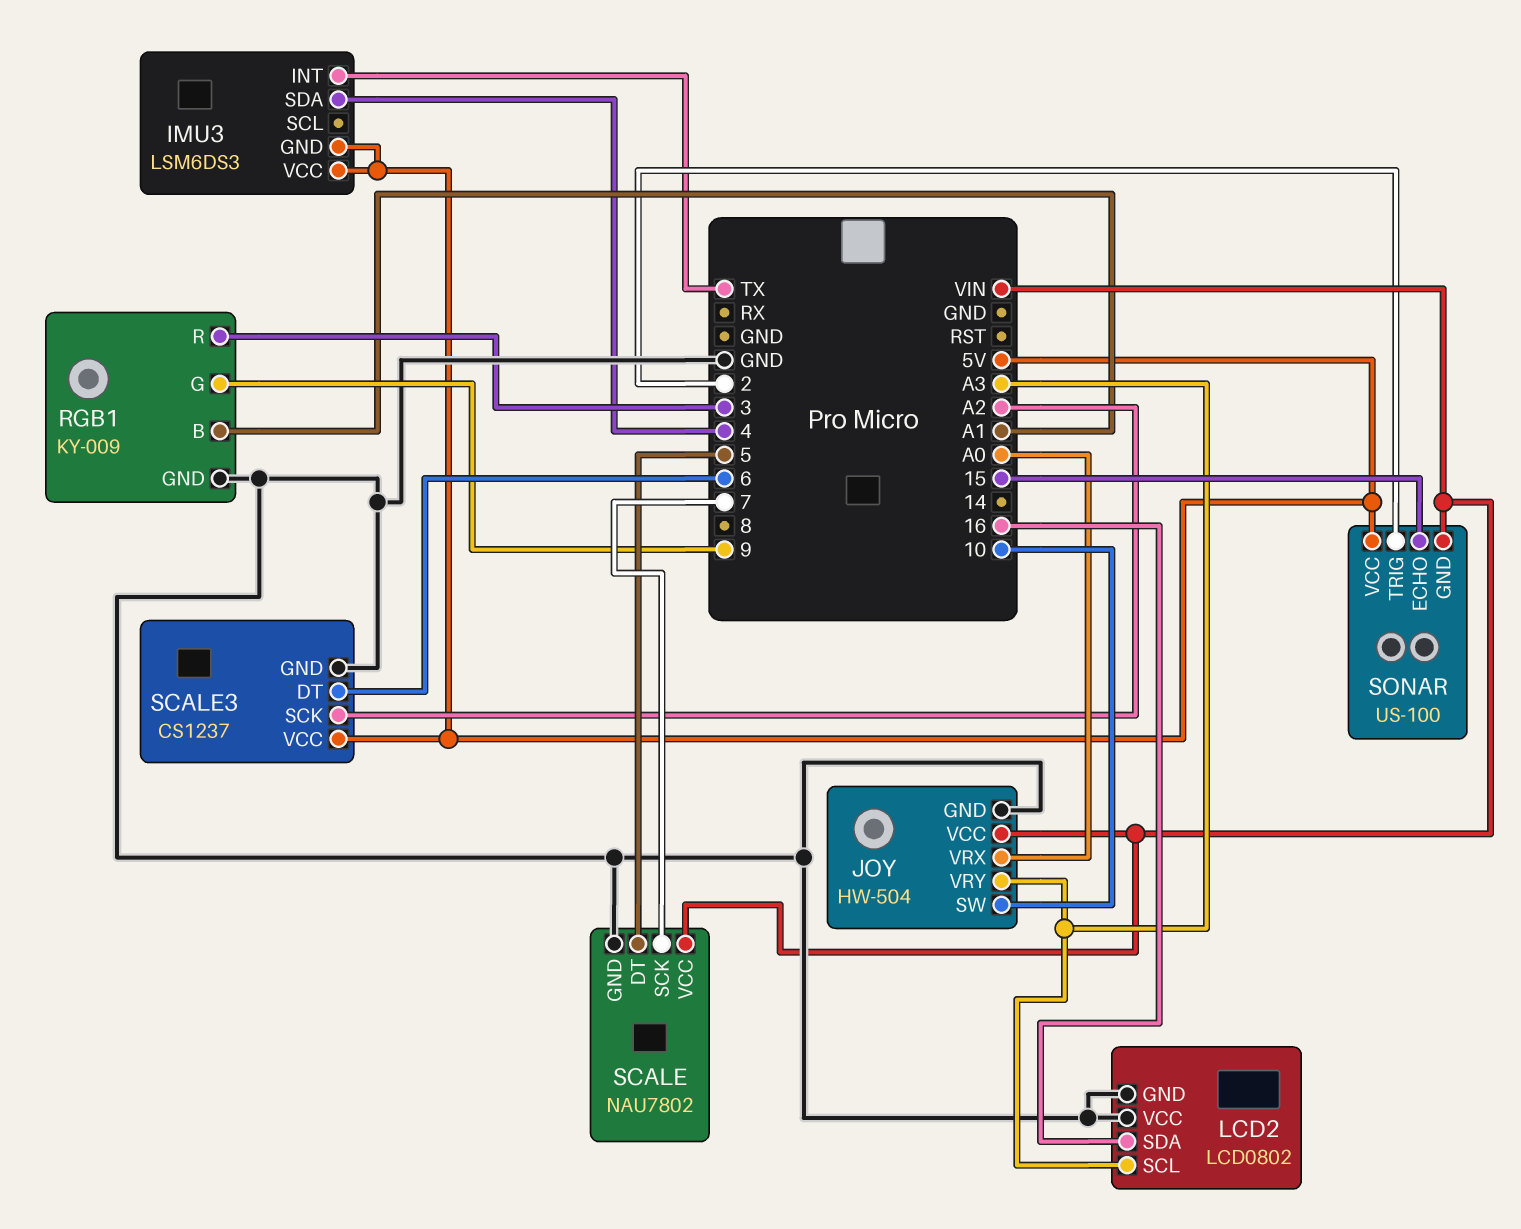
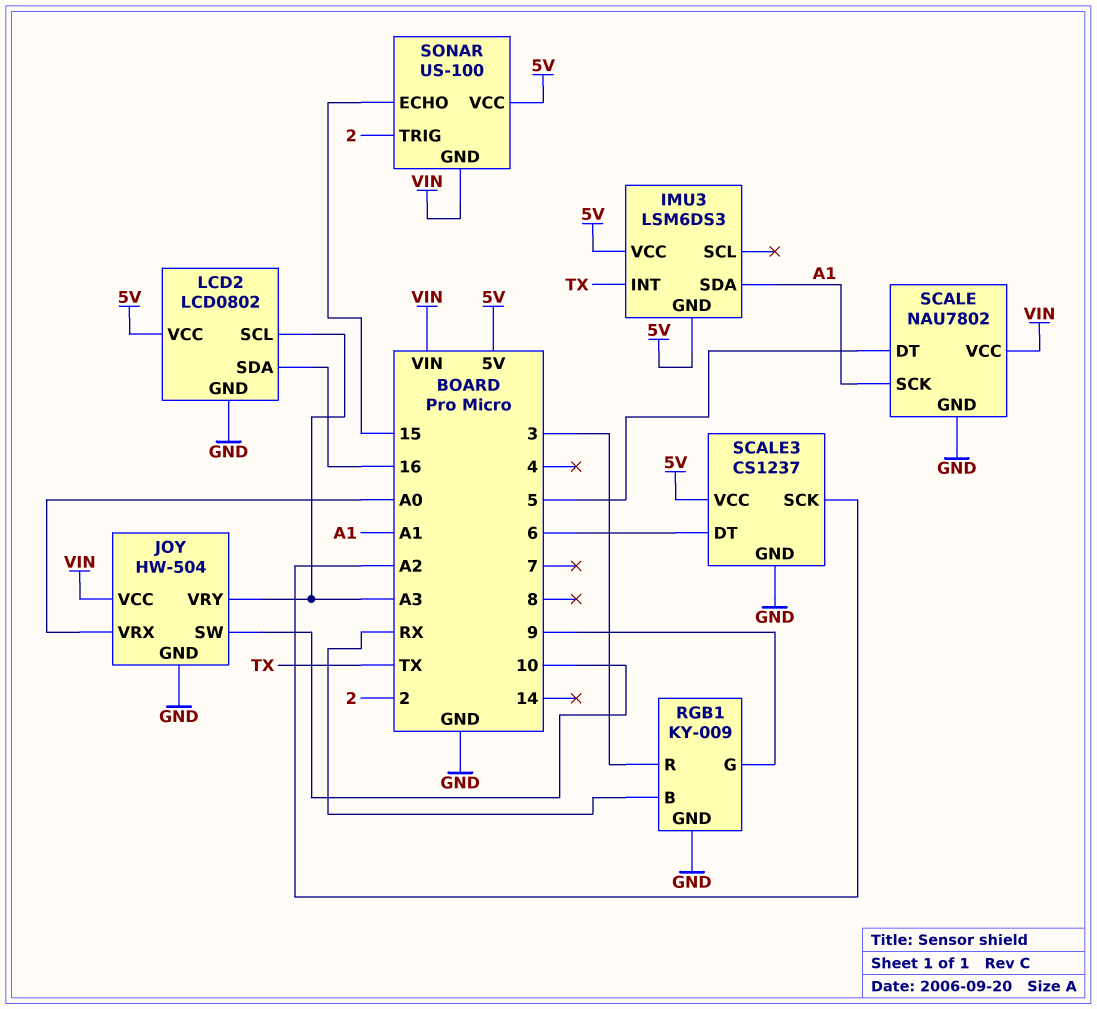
IMU3 pin SDA: 4 -> A1
LCD2 pin VCC: GND -> 5V
RGB1 pin B: A1 -> RX
SCALE pin SCK: 7 -> A1

